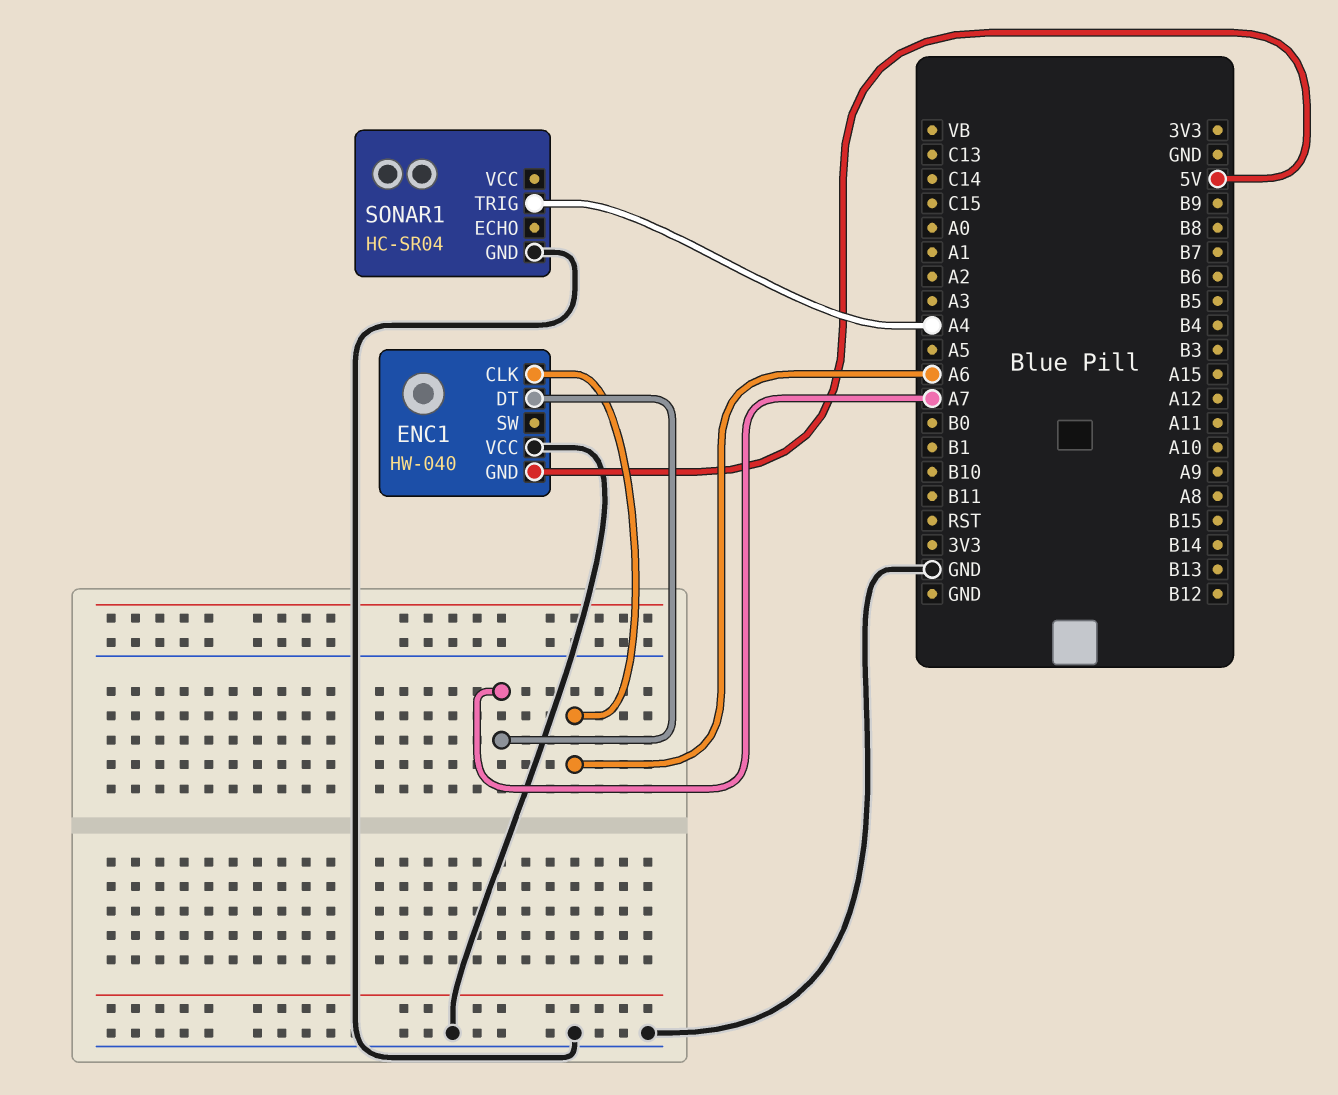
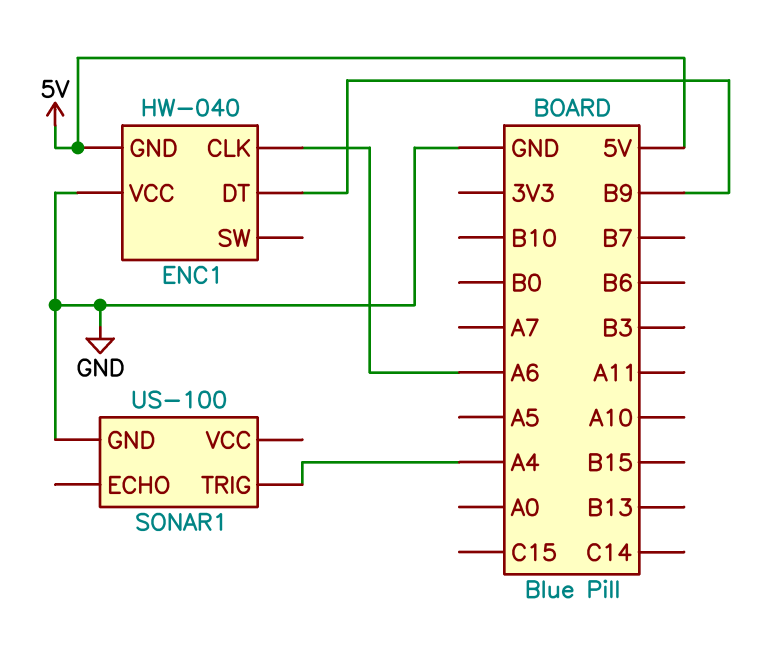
ENC1 pin DT: A7 -> B9
SONAR1: HC-SR04 -> US-100

